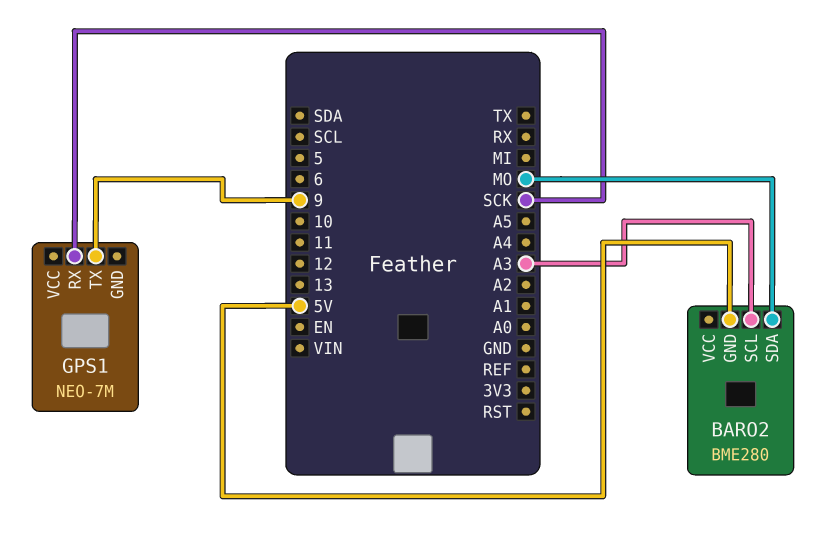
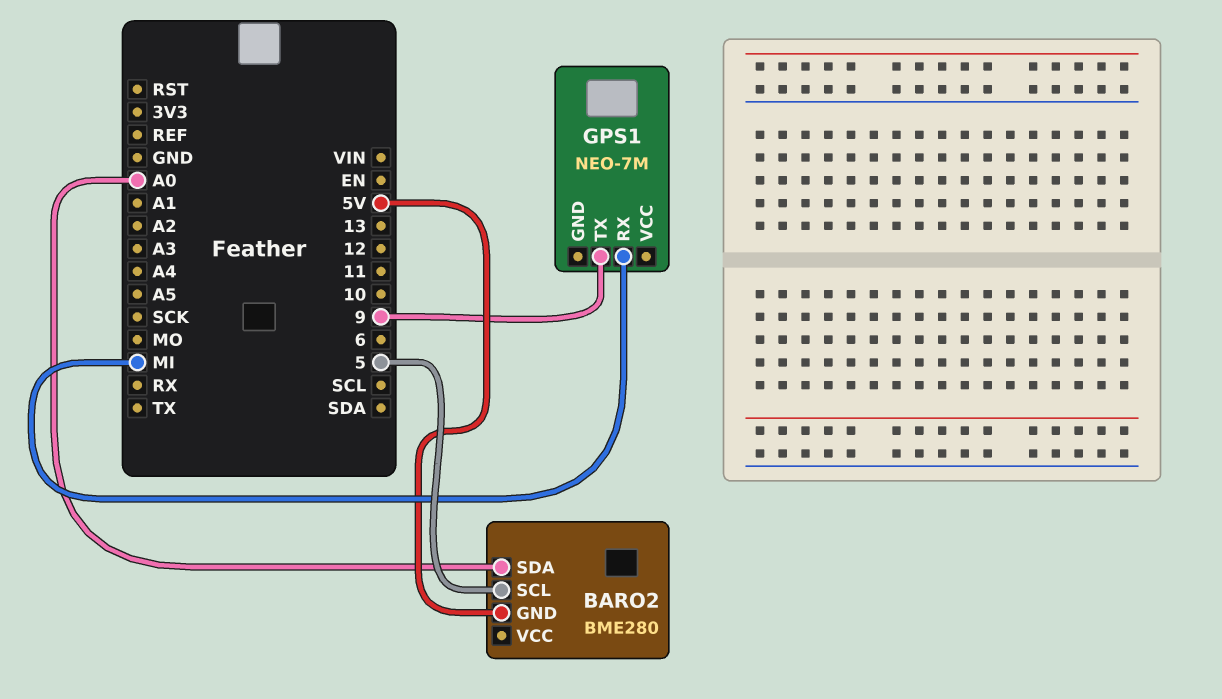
BARO2 pin SCL: A3 -> 5
BARO2 pin SDA: MO -> A0
GPS1 pin RX: SCK -> MI

